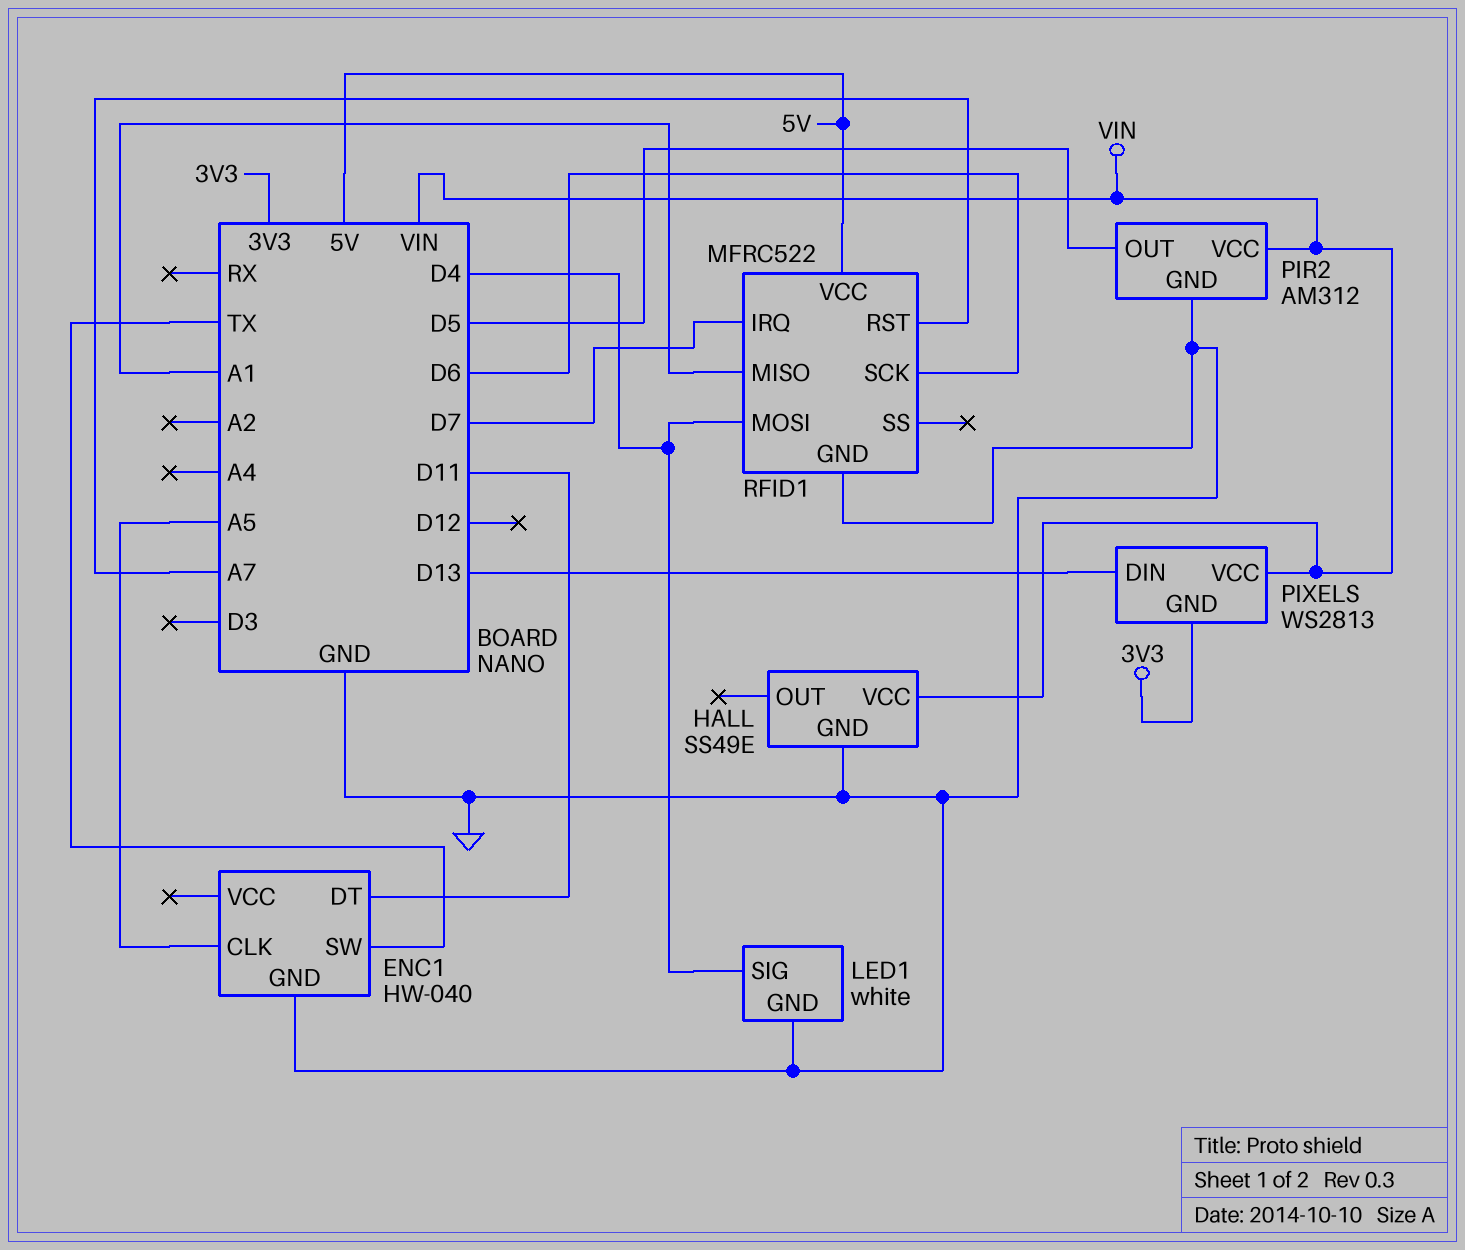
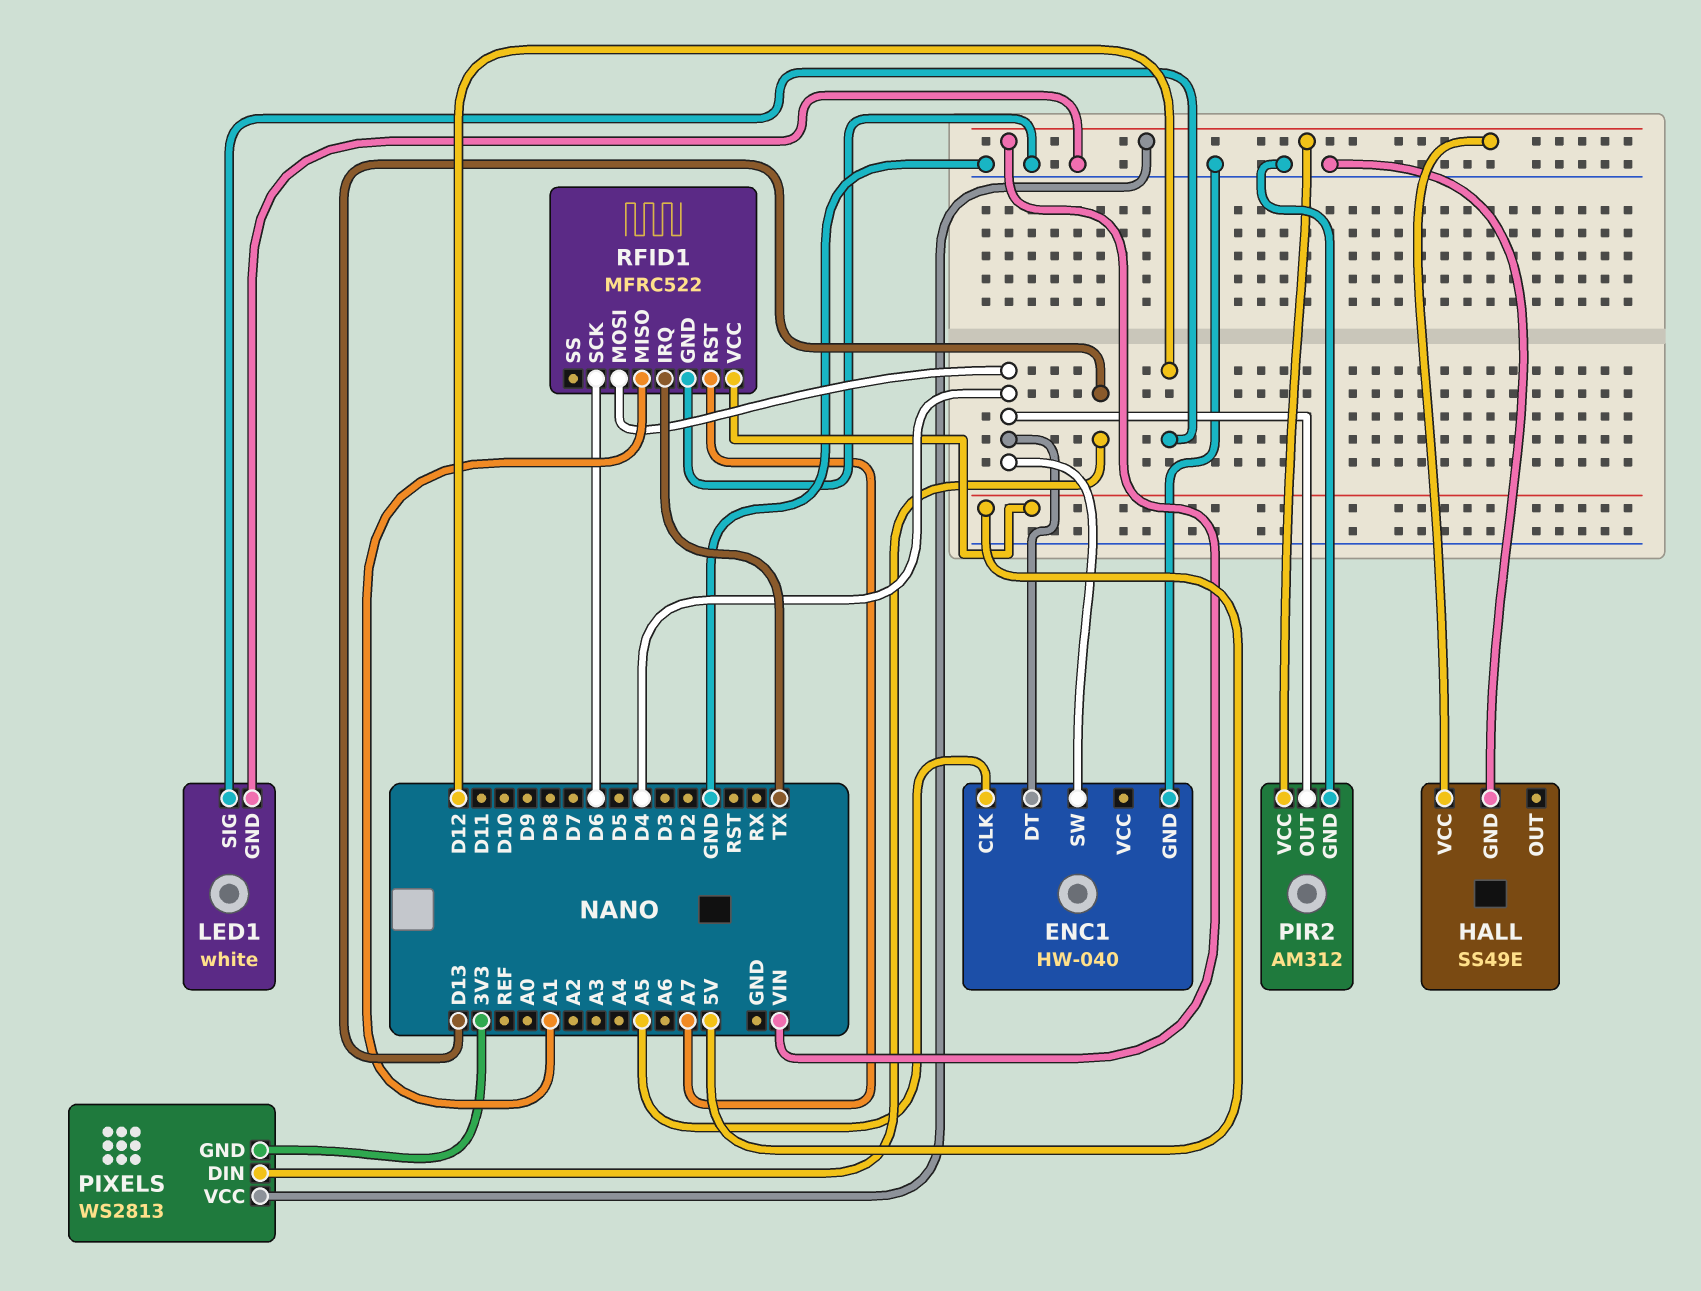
ENC1 pin DT: D11 -> D4
ENC1 pin SW: TX -> D4
LED1 pin SIG: D4 -> D12
PIR2 pin OUT: D5 -> D4
RFID1 pin IRQ: D7 -> TX

